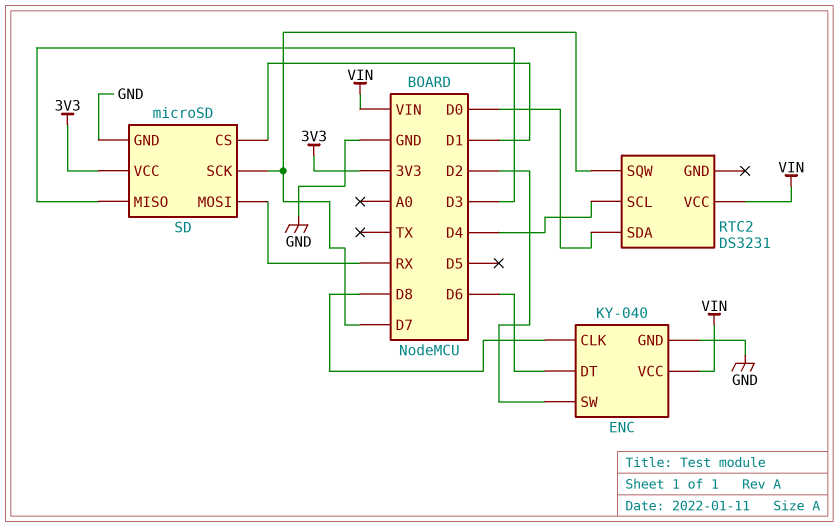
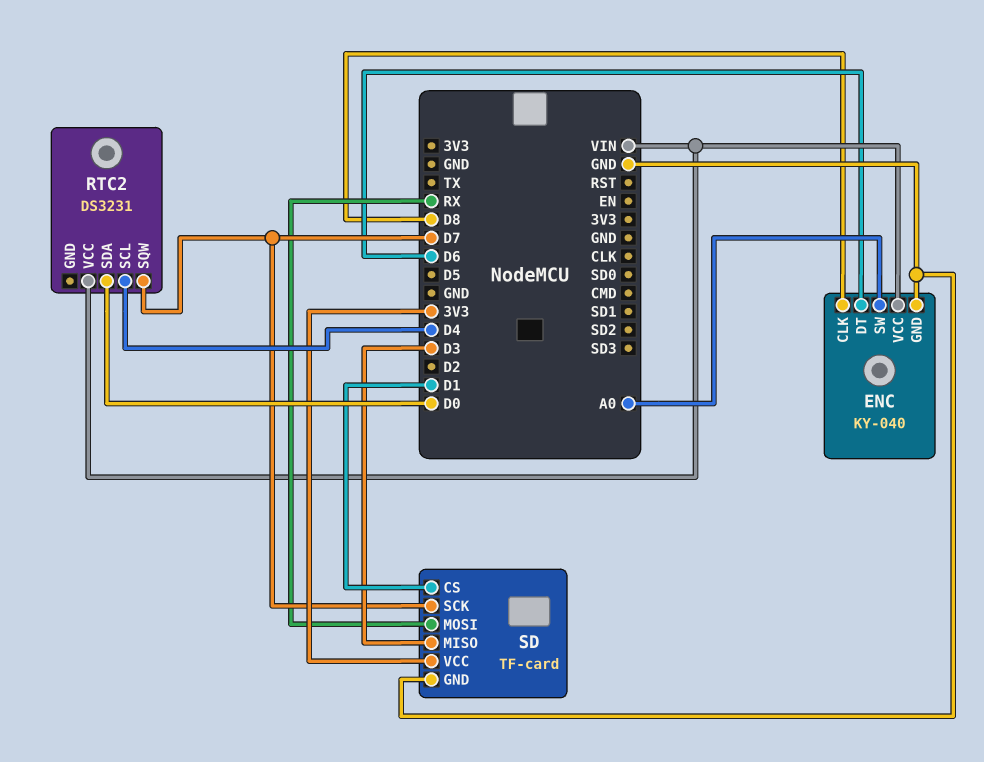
ENC pin SW: D2 -> A0
SD: microSD -> TF-card

